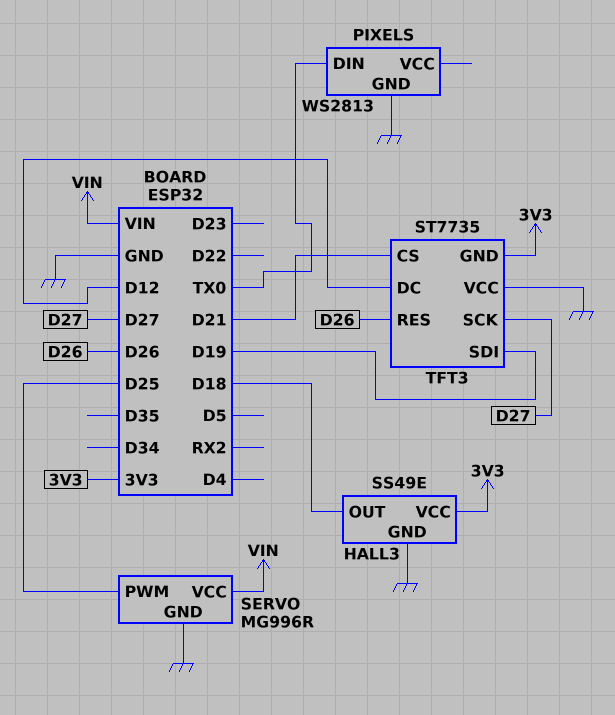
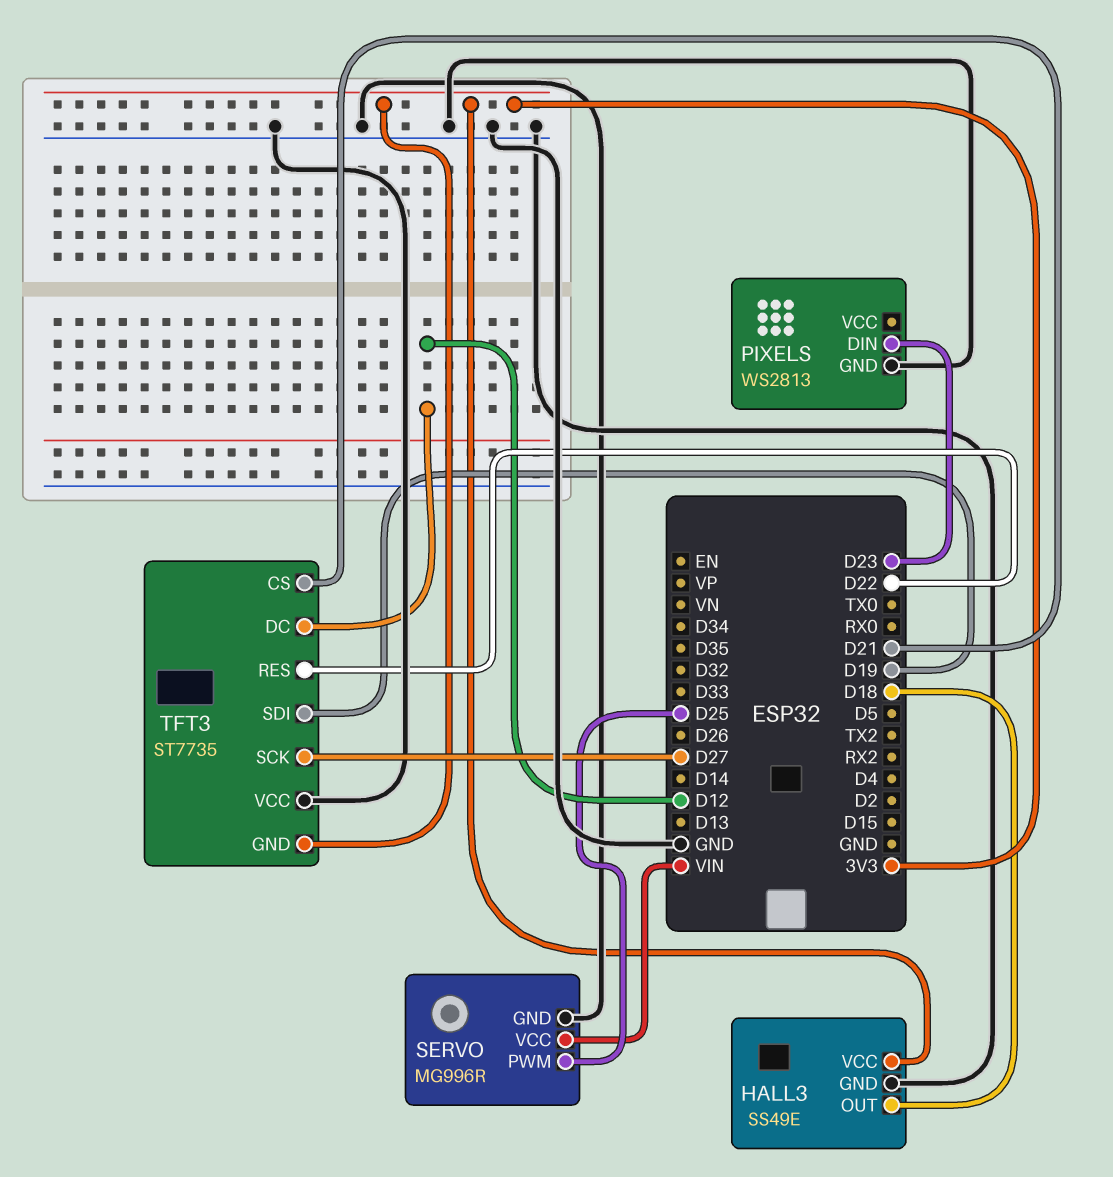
PIXELS pin DIN: TX0 -> D23
TFT3 pin RES: D26 -> D22

